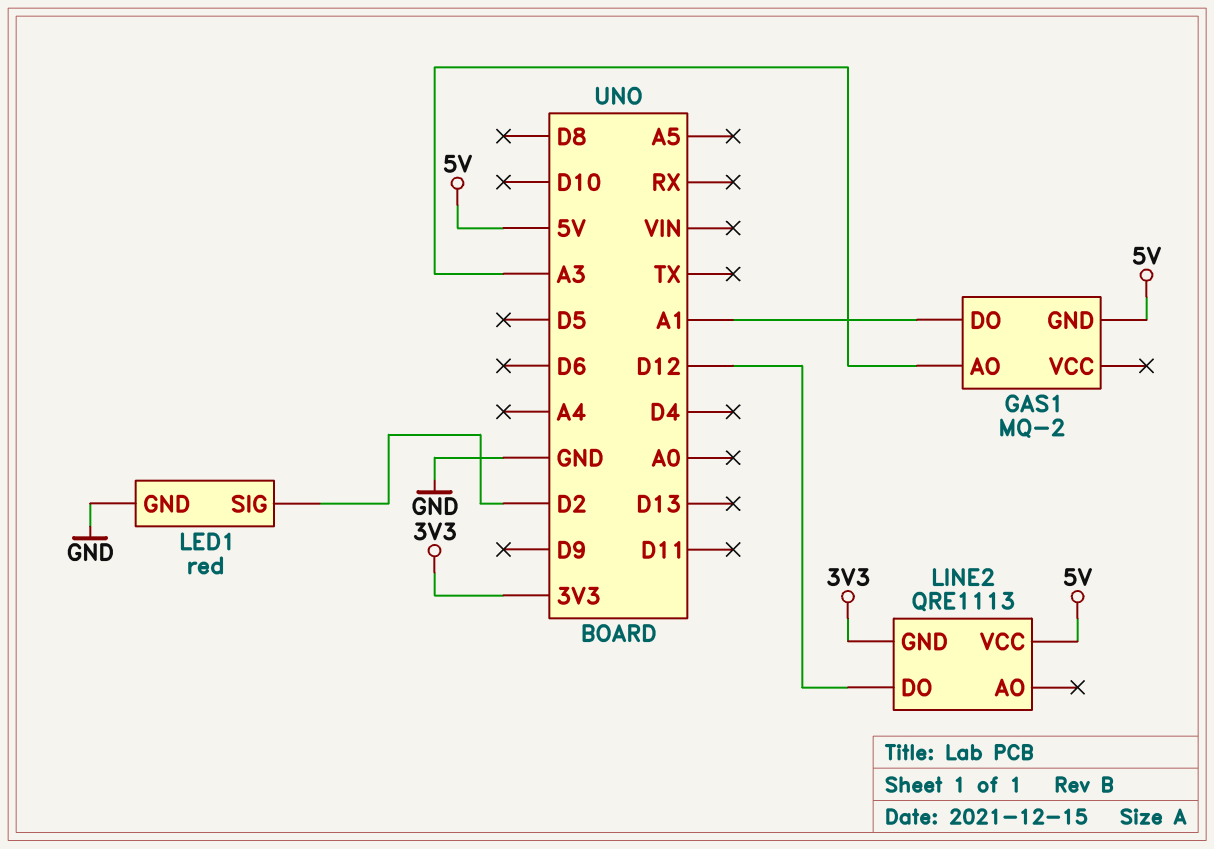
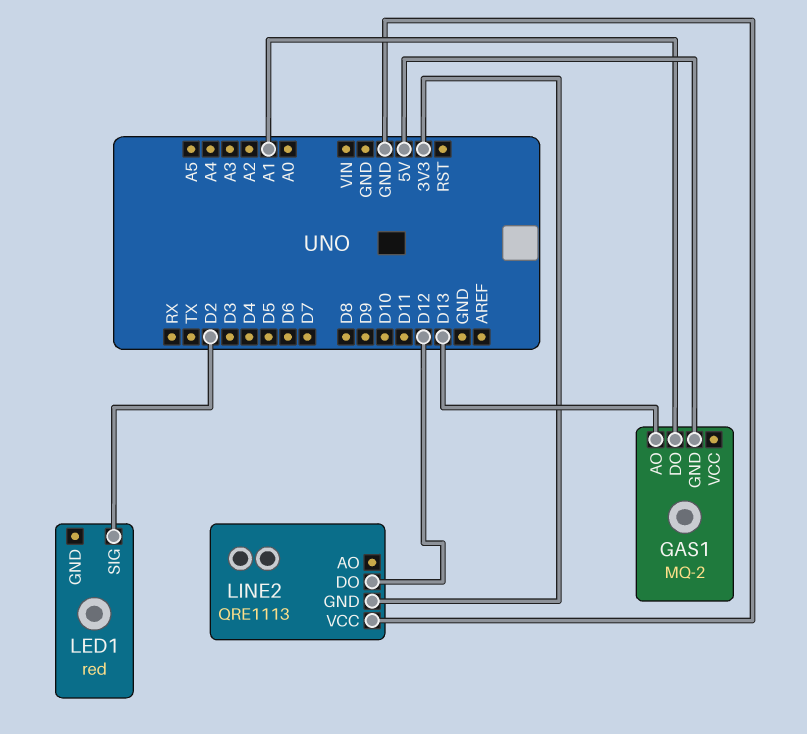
GAS1 pin AO: A3 -> D13
LED1 pin GND: GND -> none
LINE2 pin VCC: 5V -> GND

